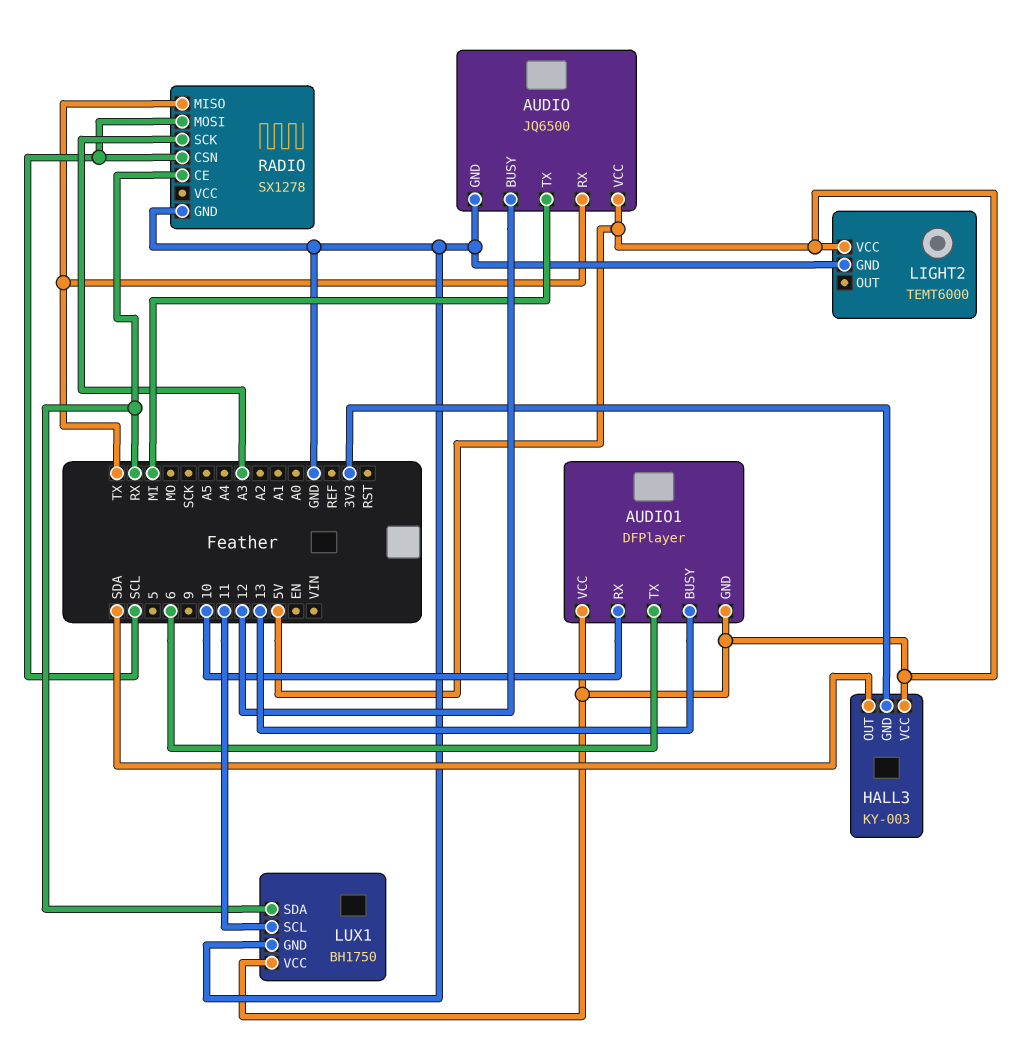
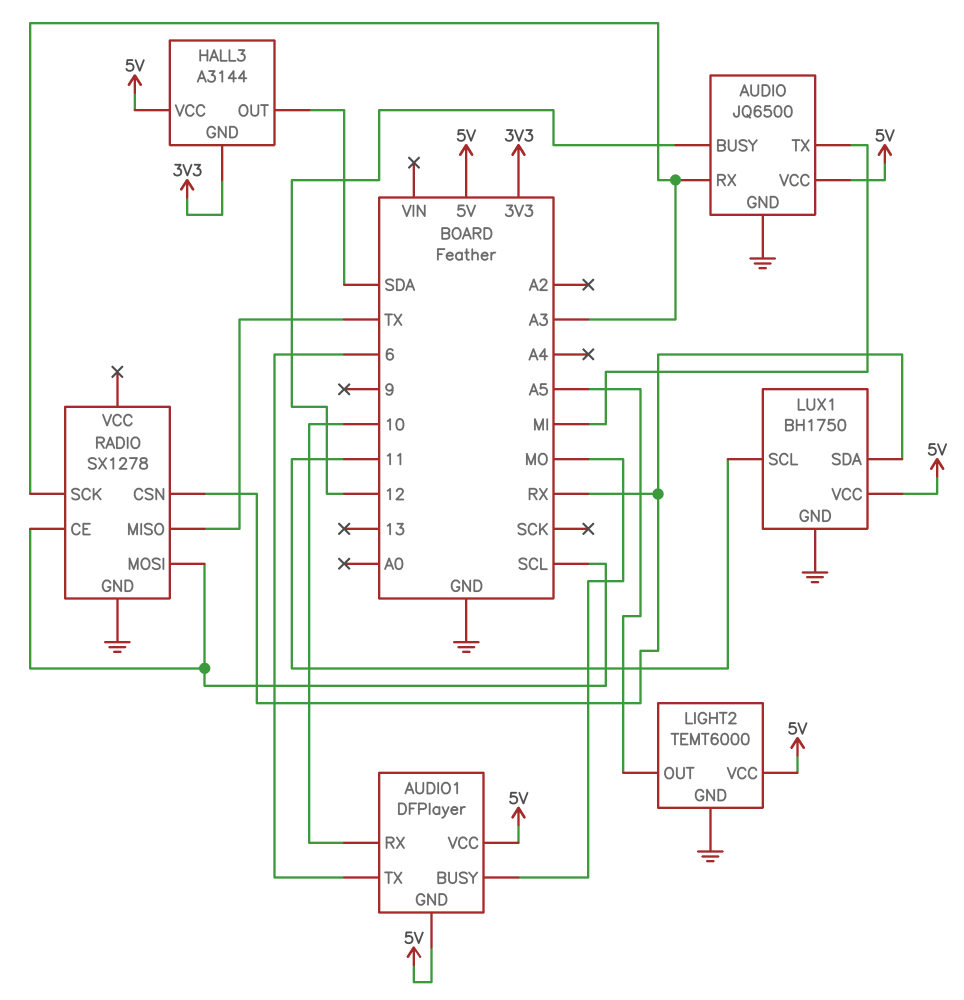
AUDIO pin RX: TX -> A3
AUDIO1 pin BUSY: 13 -> MO
HALL3: KY-003 -> A3144
LIGHT2 pin OUT: none -> A5
RADIO pin CE: RX -> SCL
RADIO pin CSN: SCL -> RX

